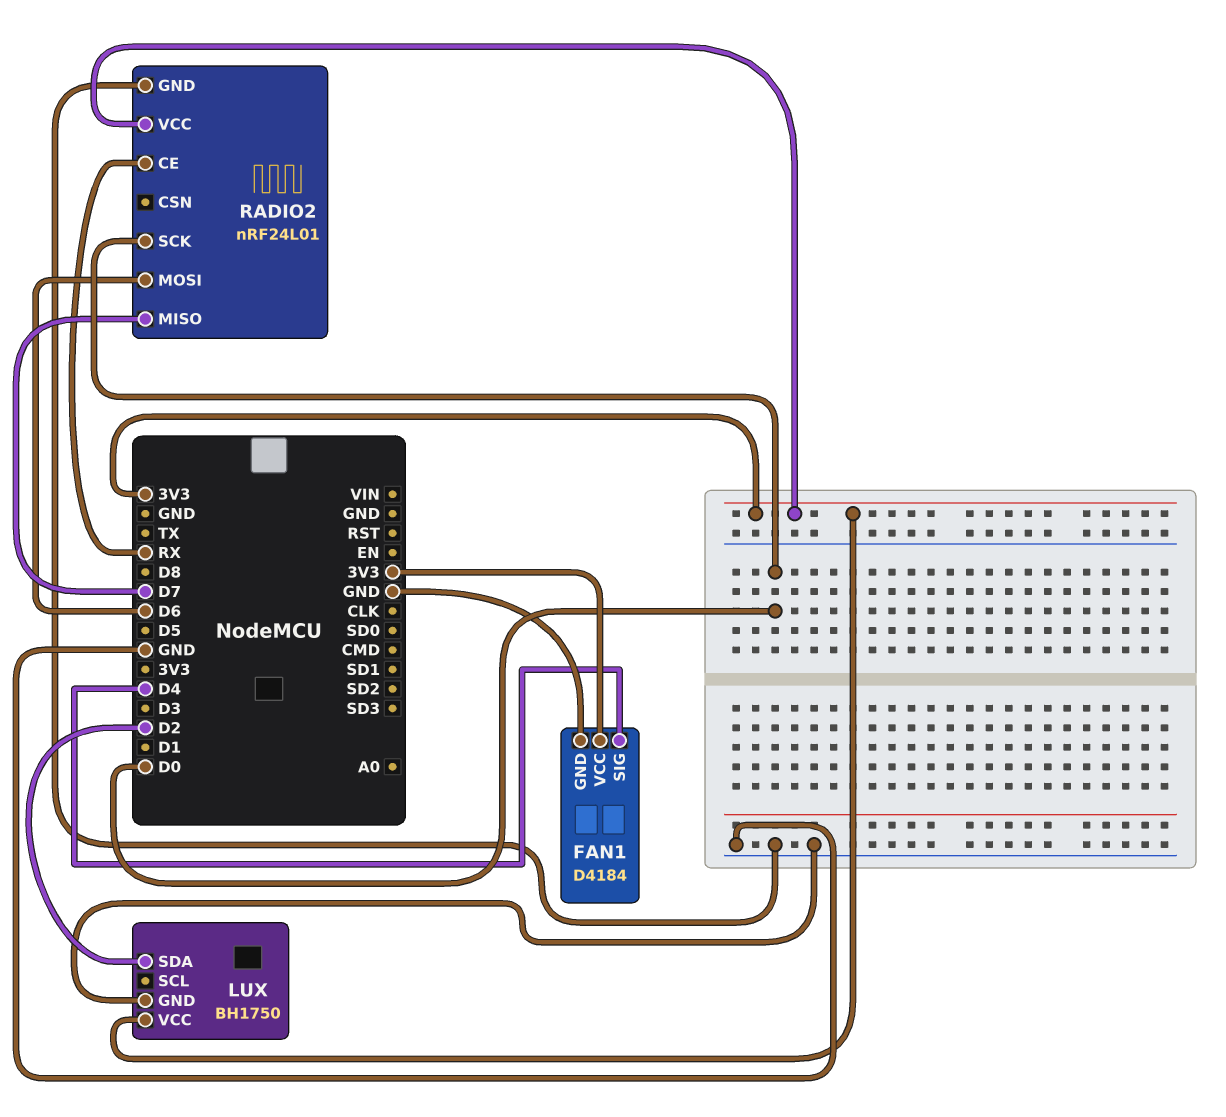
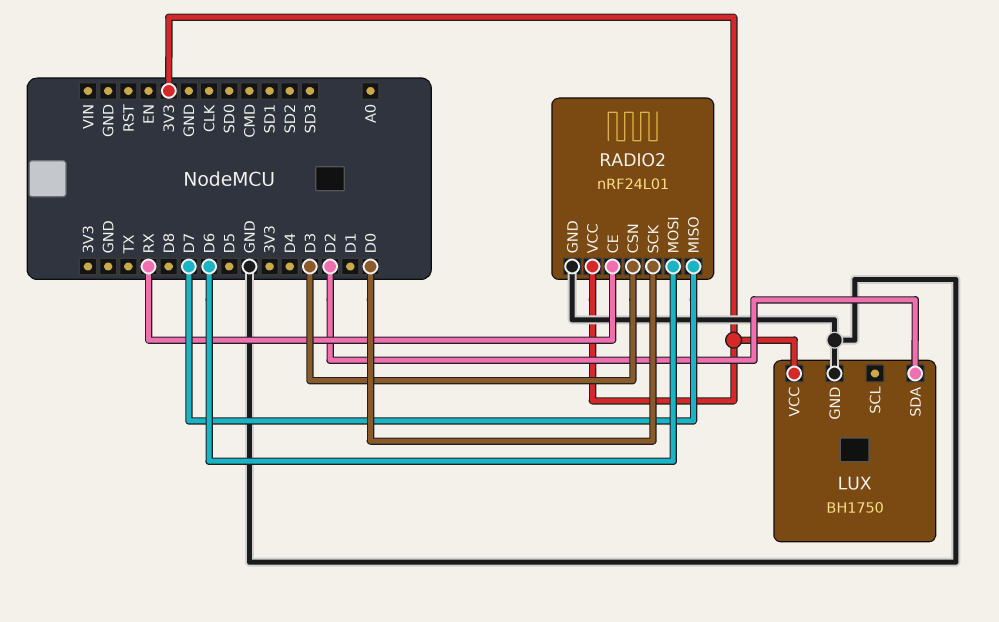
FAN1: D4184 -> none
FAN1 pin GND: GND -> none
FAN1 pin SIG: D4 -> none
FAN1 pin VCC: 3V3 -> none
RADIO2 pin CSN: none -> D3

